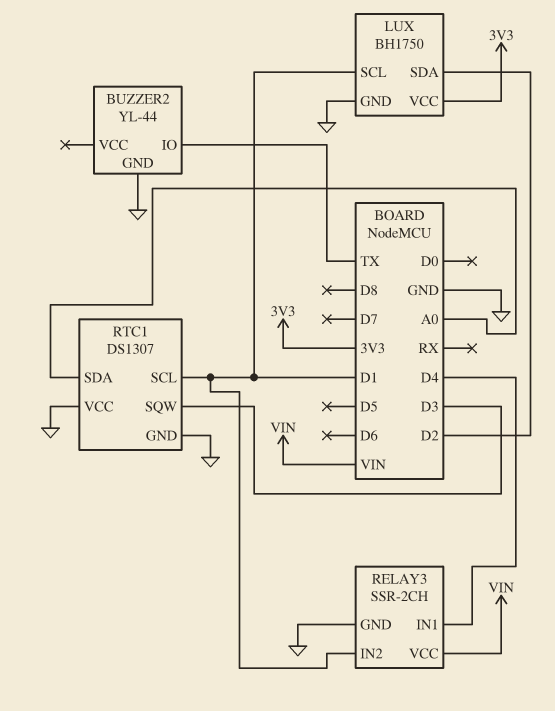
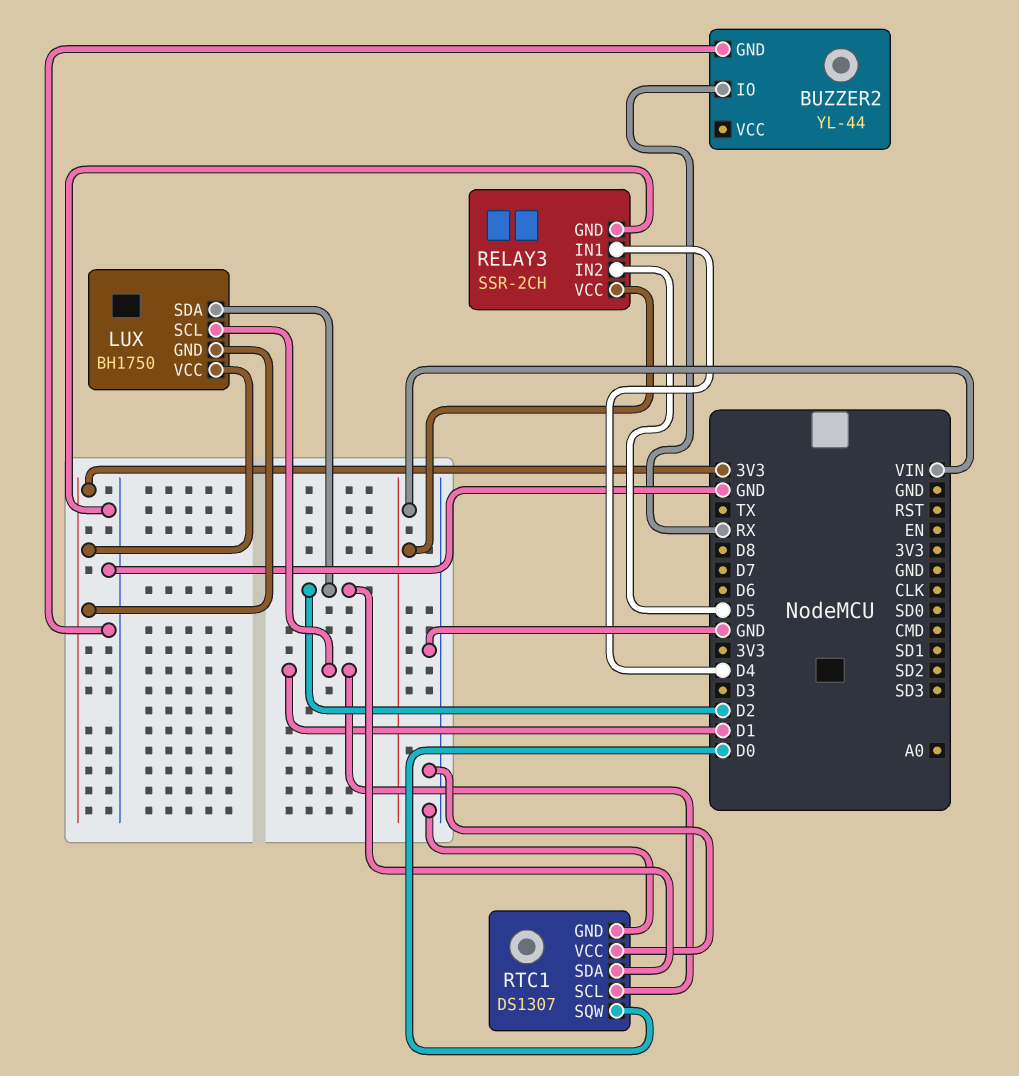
BUZZER2 pin IO: TX -> RX
LUX pin GND: GND -> 3V3
RELAY3 pin IN2: D1 -> D5
RTC1 pin SDA: A0 -> D2
RTC1 pin SQW: D3 -> D0

